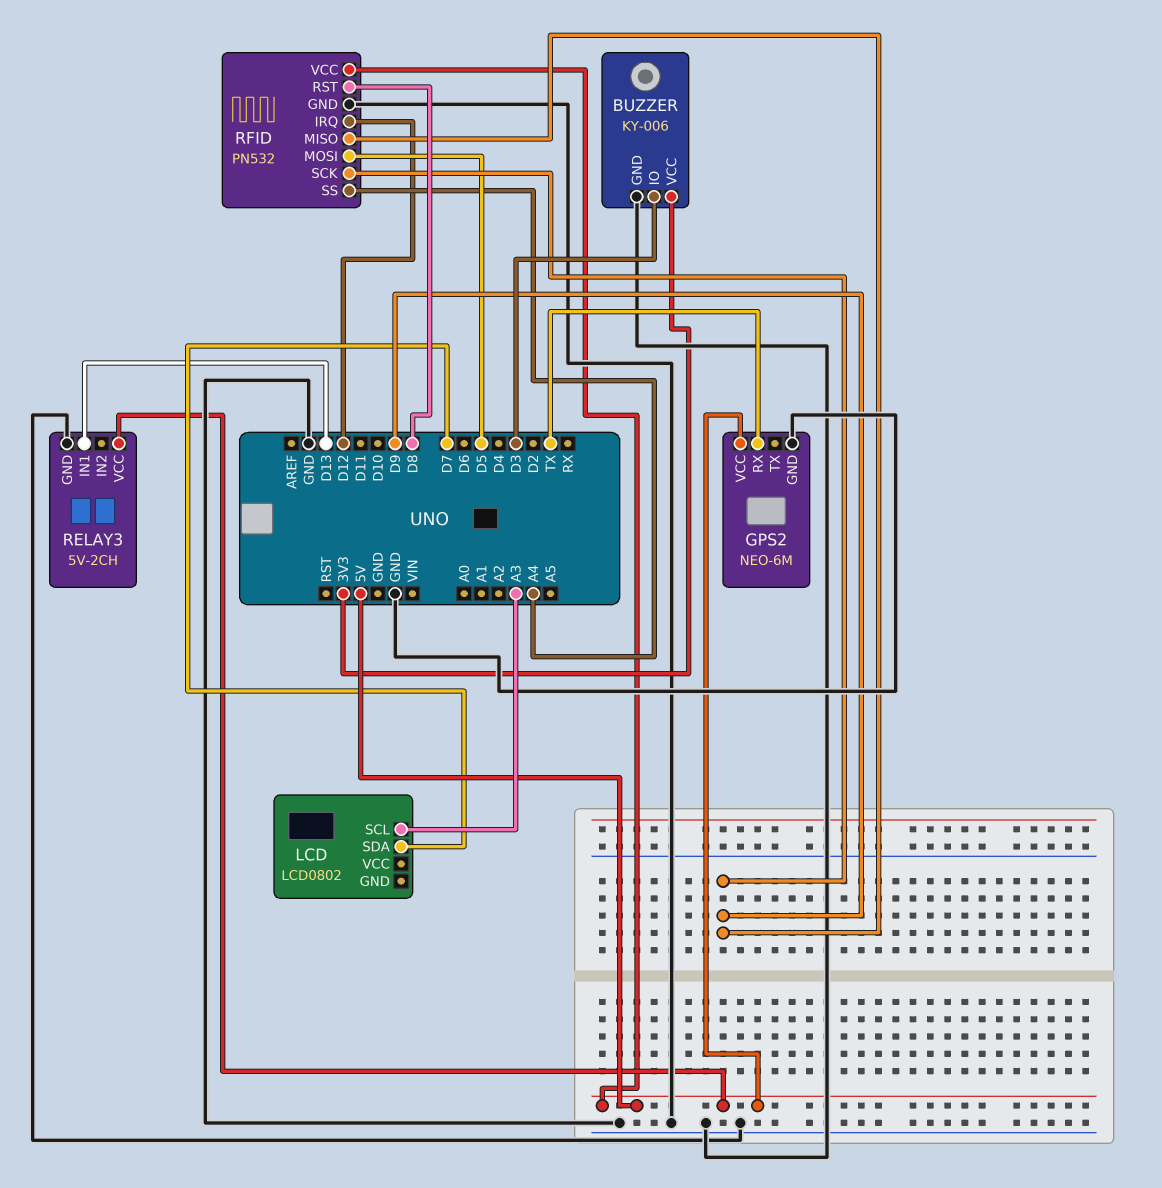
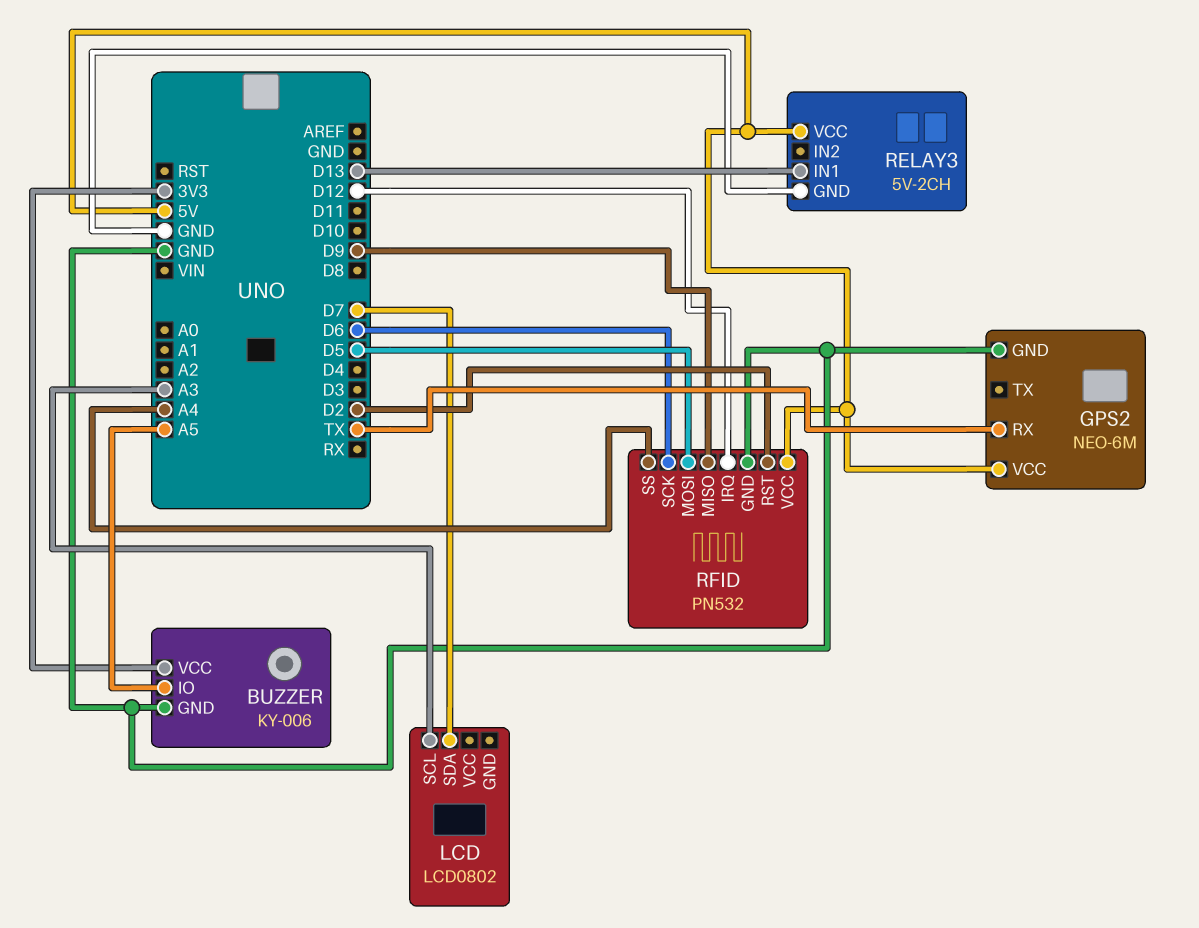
BUZZER pin IO: D3 -> A5
RFID pin RST: D8 -> D2
RFID pin SCK: D9 -> D6

